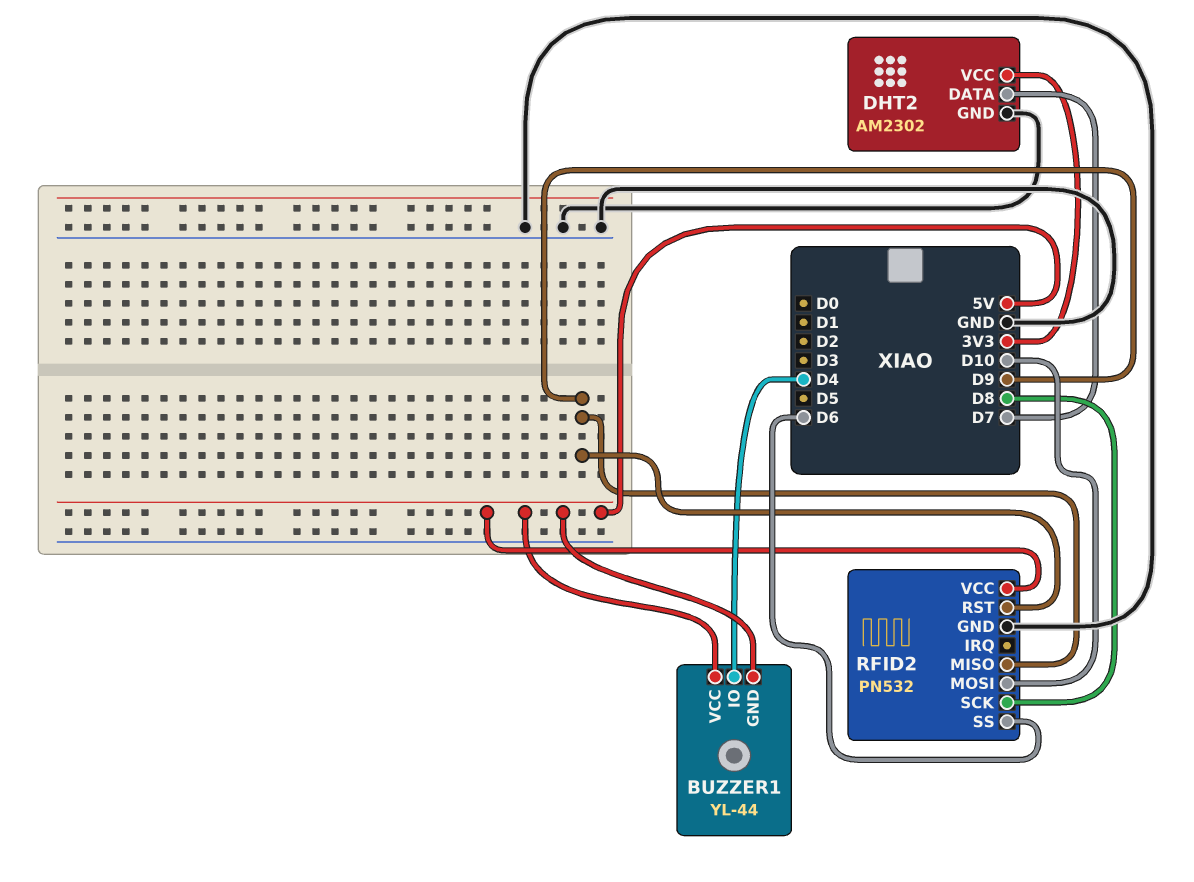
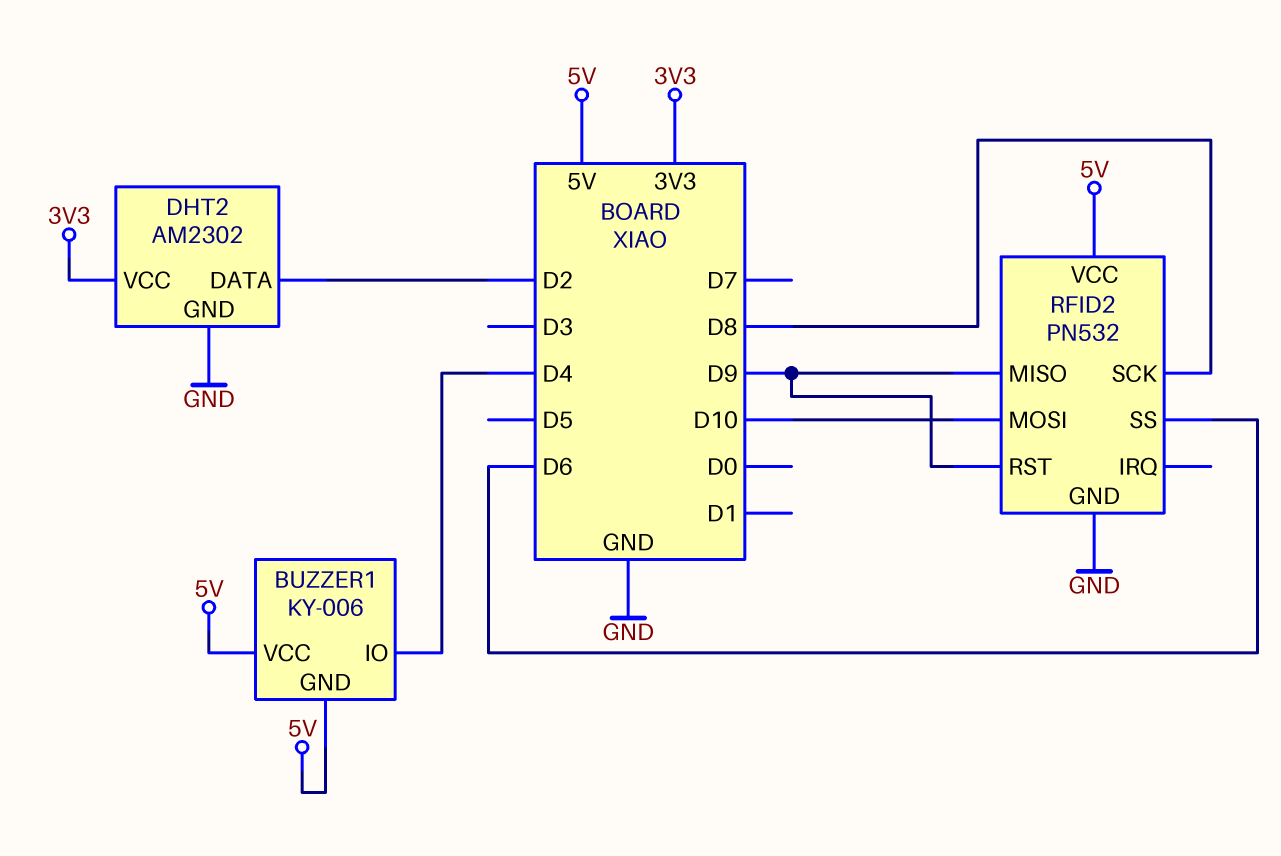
BUZZER1: YL-44 -> KY-006
DHT2 pin DATA: D7 -> D2

